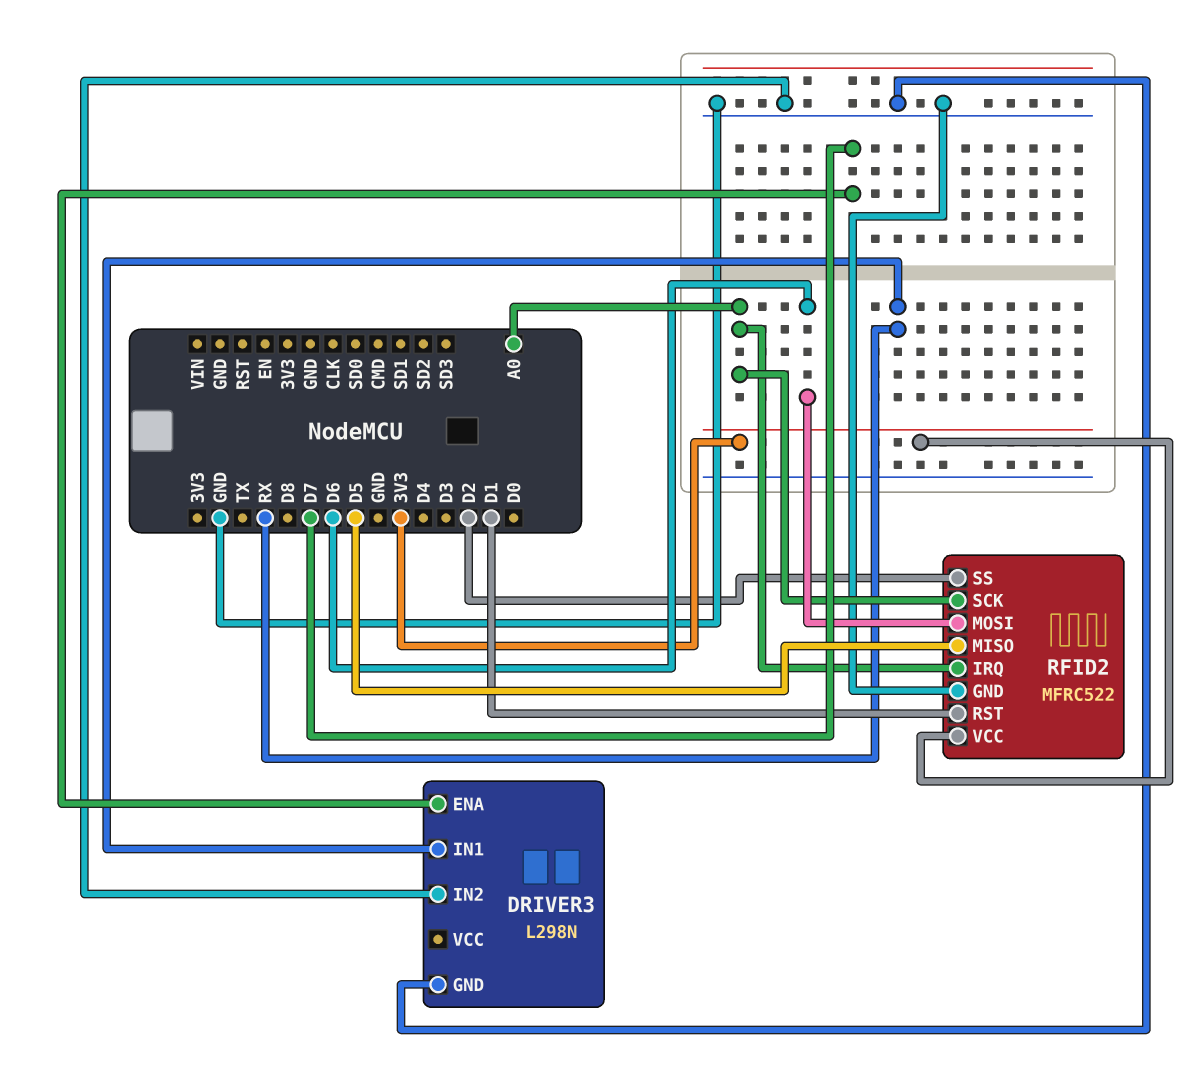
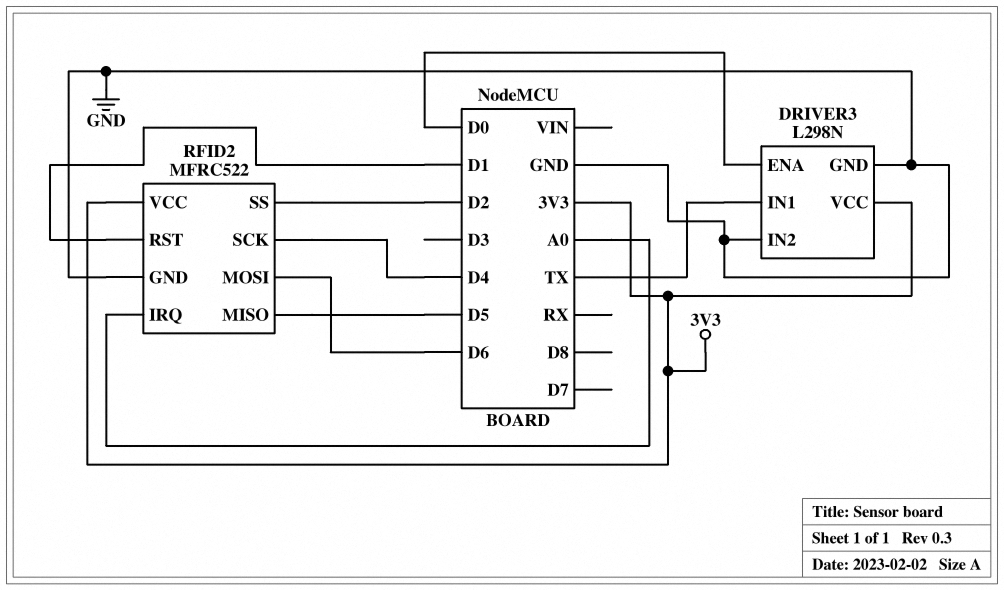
DRIVER3 pin ENA: D7 -> D0
DRIVER3 pin IN1: RX -> TX
DRIVER3 pin VCC: none -> 3V3
RFID2 pin SCK: A0 -> D4

